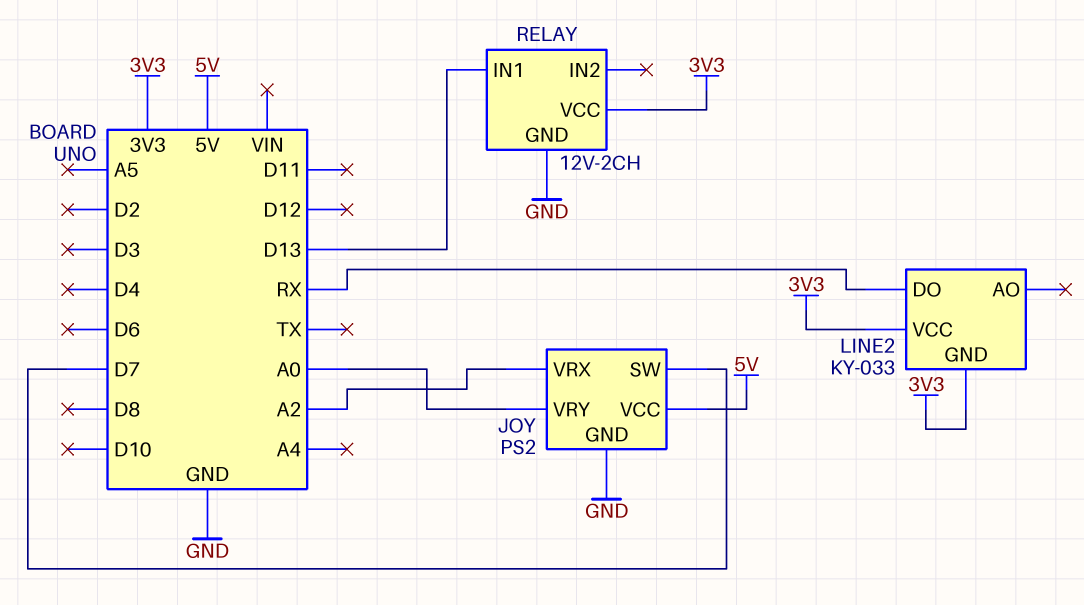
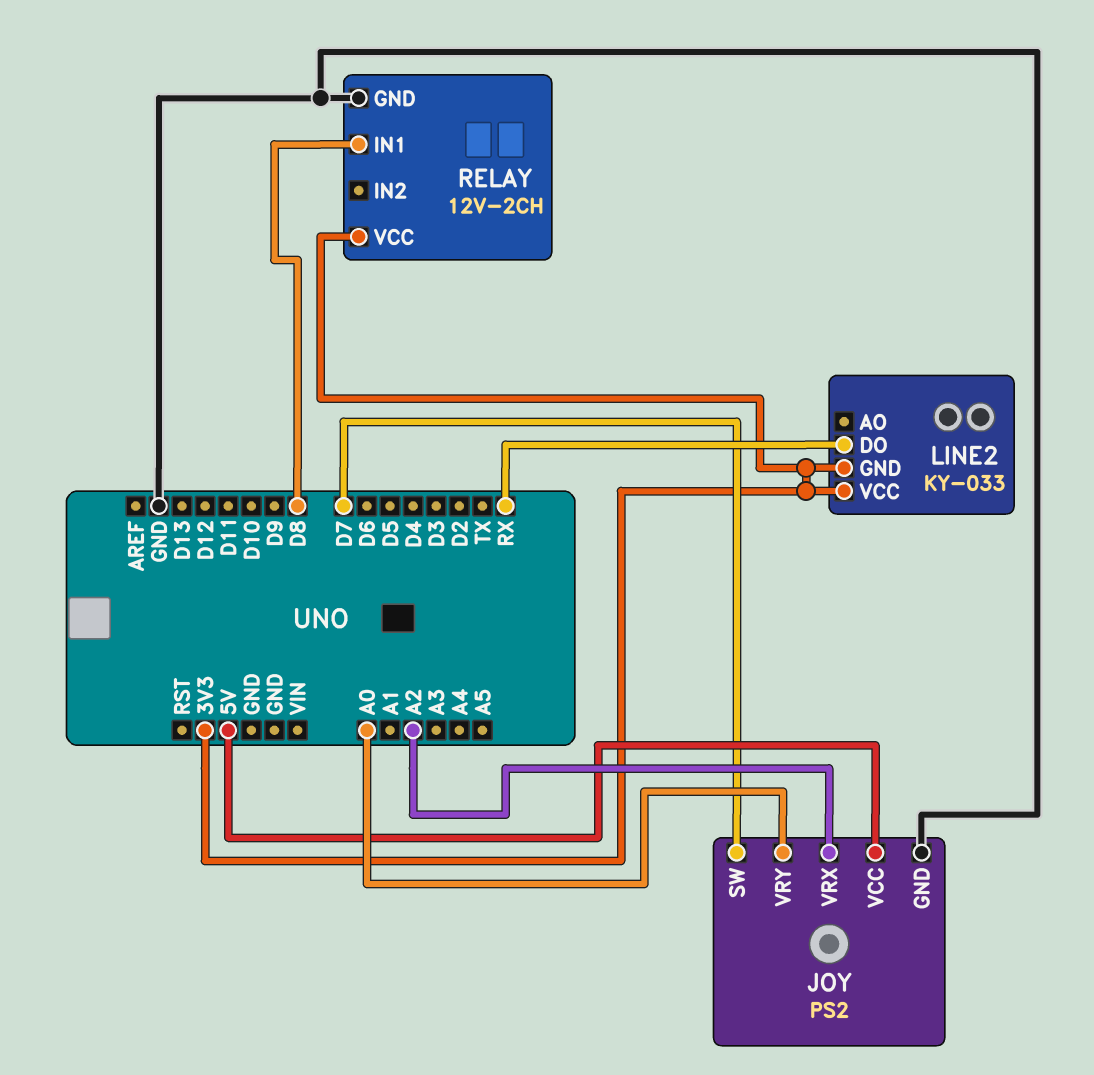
RELAY pin IN1: D13 -> D8

